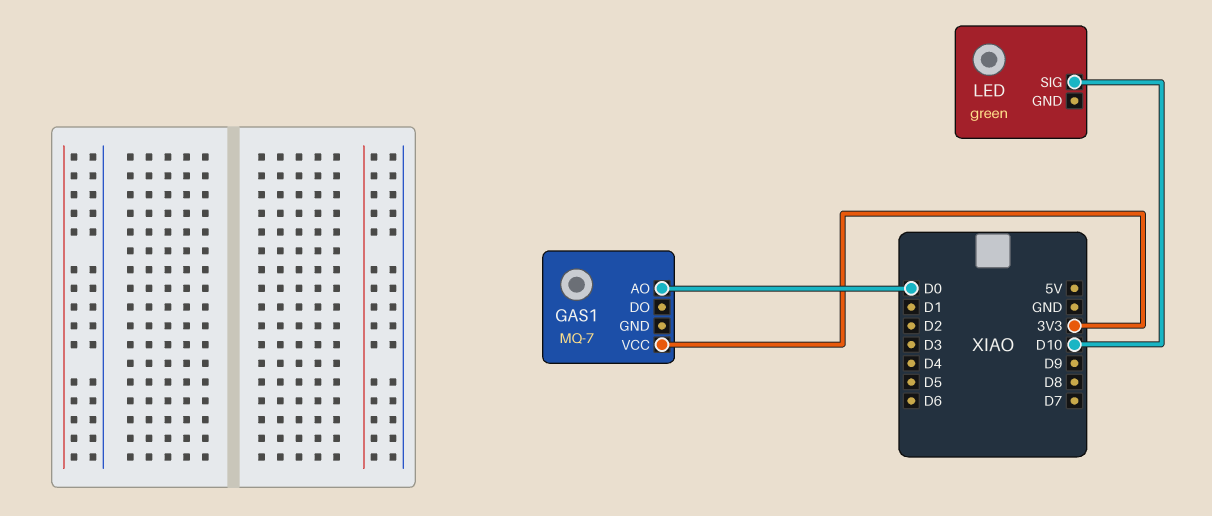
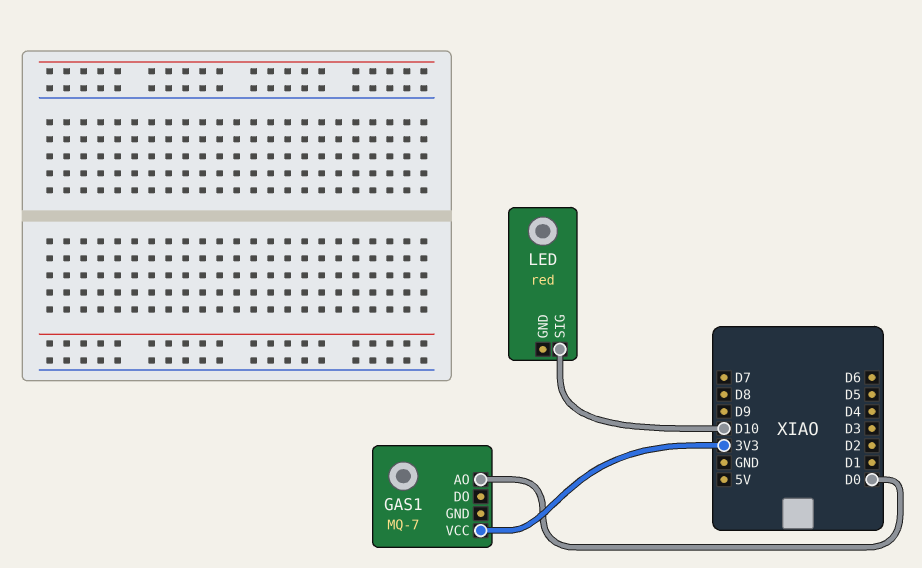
LED: green -> red

